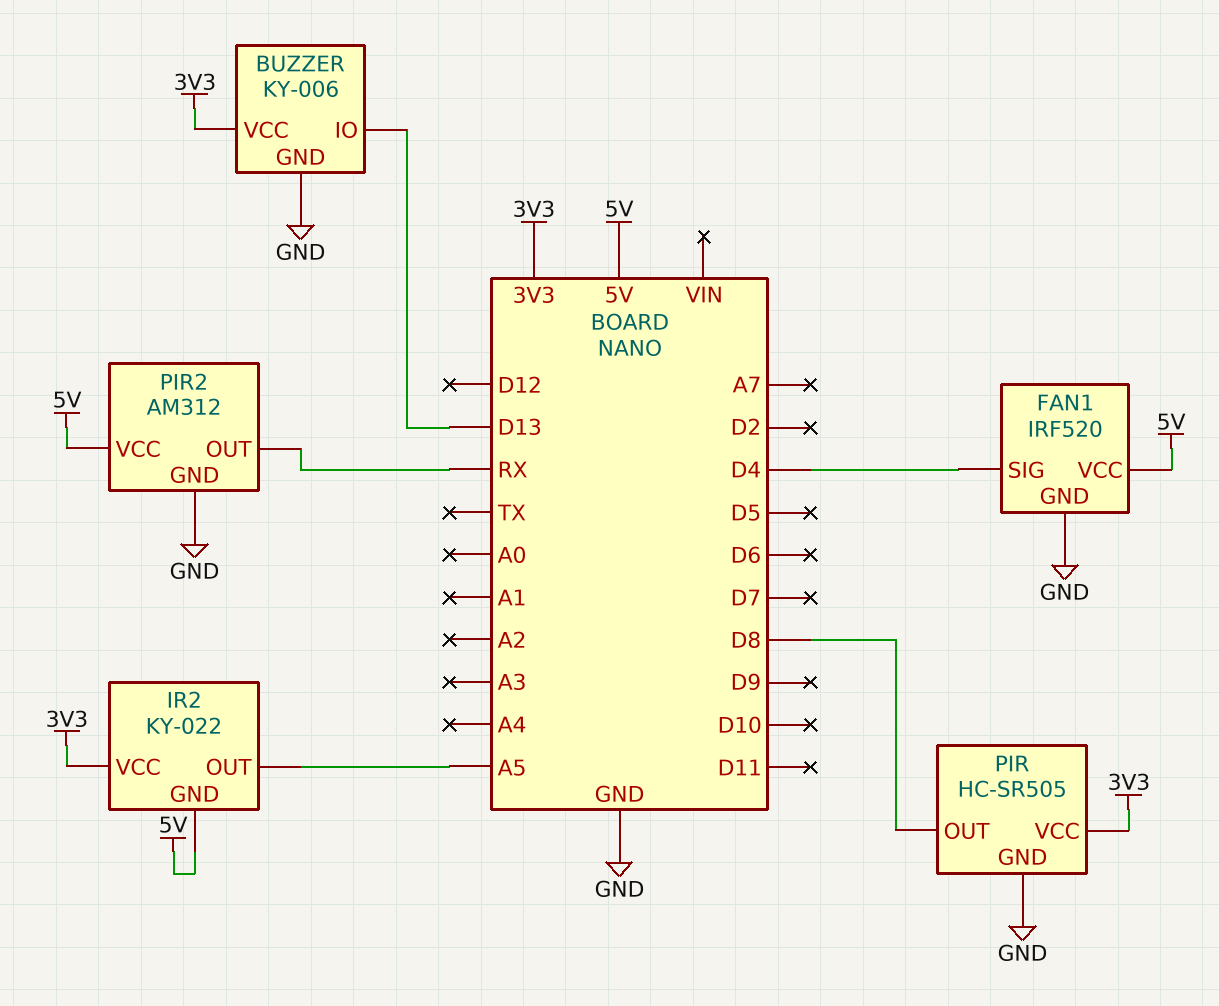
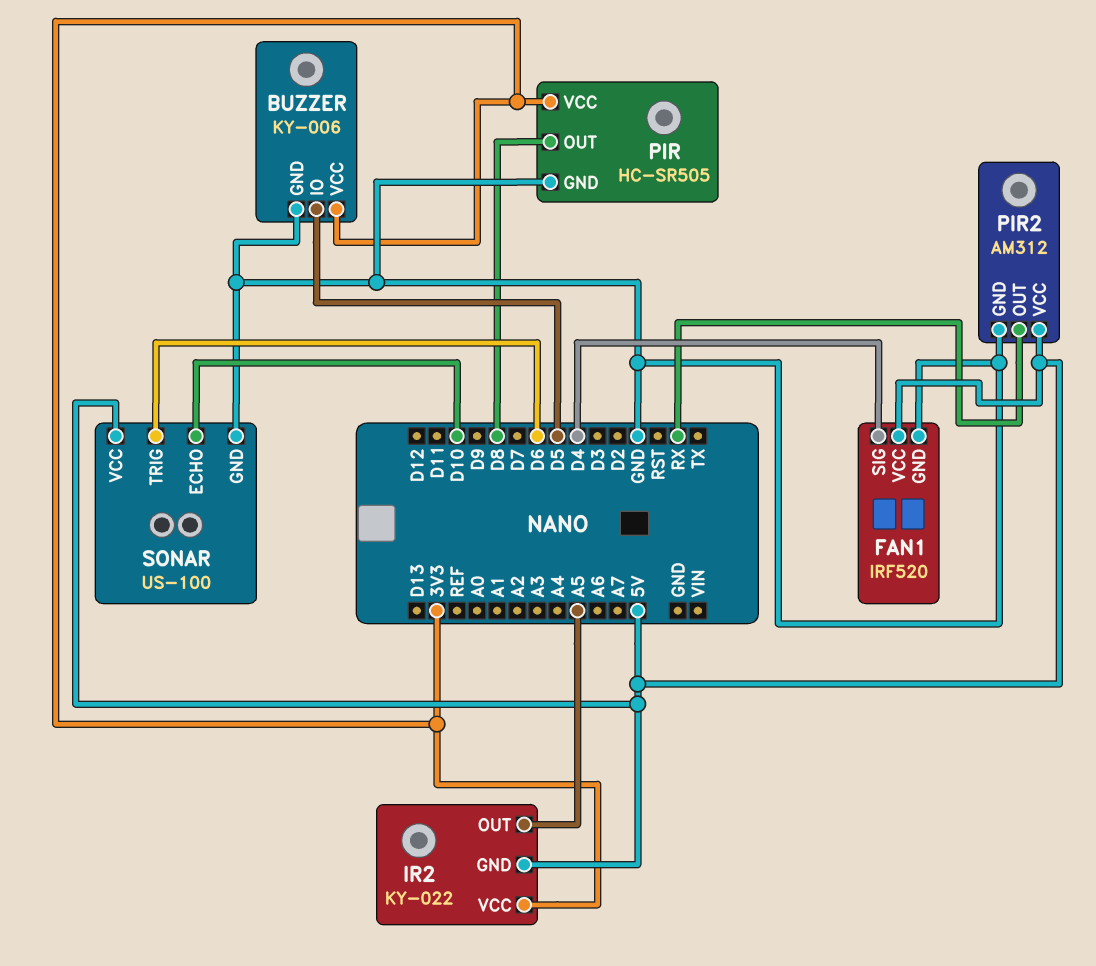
BUZZER pin IO: D13 -> D5
SONAR: none -> US-100
SONAR pin ECHO: none -> D10
SONAR pin GND: none -> GND
SONAR pin TRIG: none -> D6
SONAR pin VCC: none -> 5V

